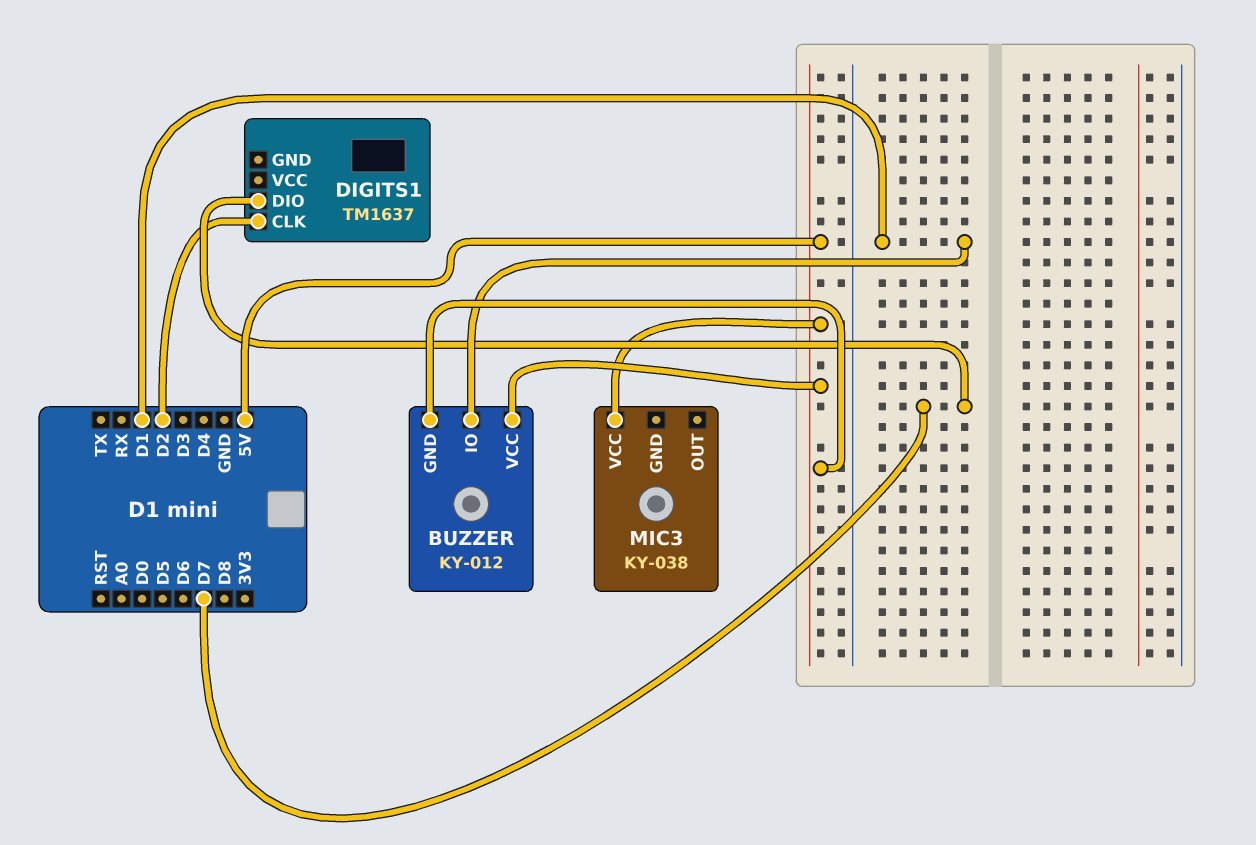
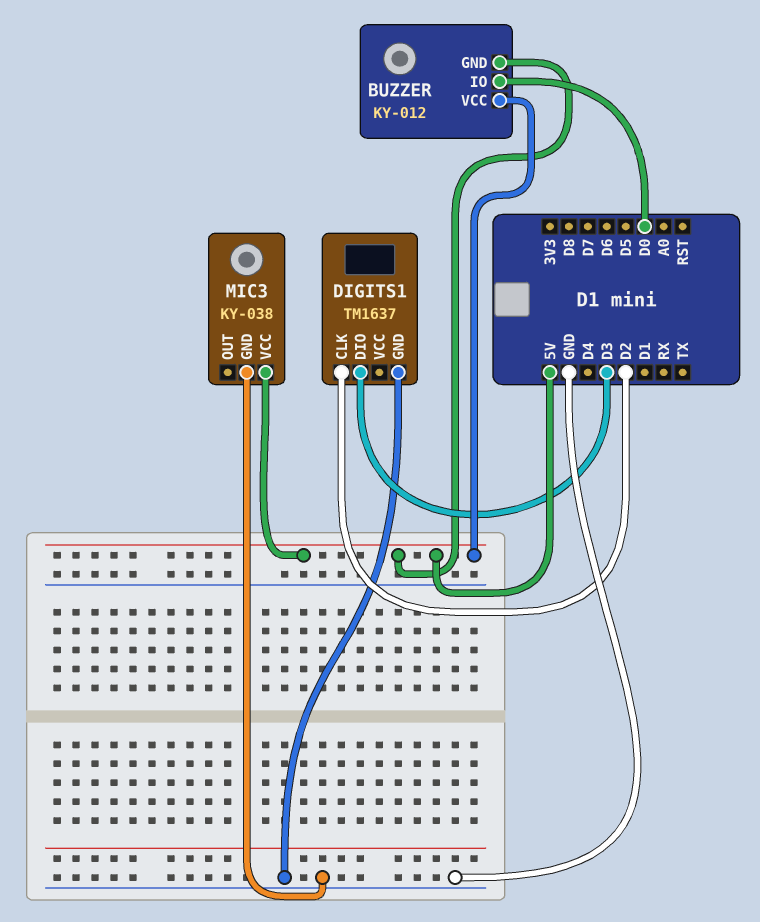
BUZZER pin IO: D1 -> D0
DIGITS1 pin DIO: D7 -> D3
DIGITS1 pin GND: none -> GND
MIC3 pin GND: none -> GND

